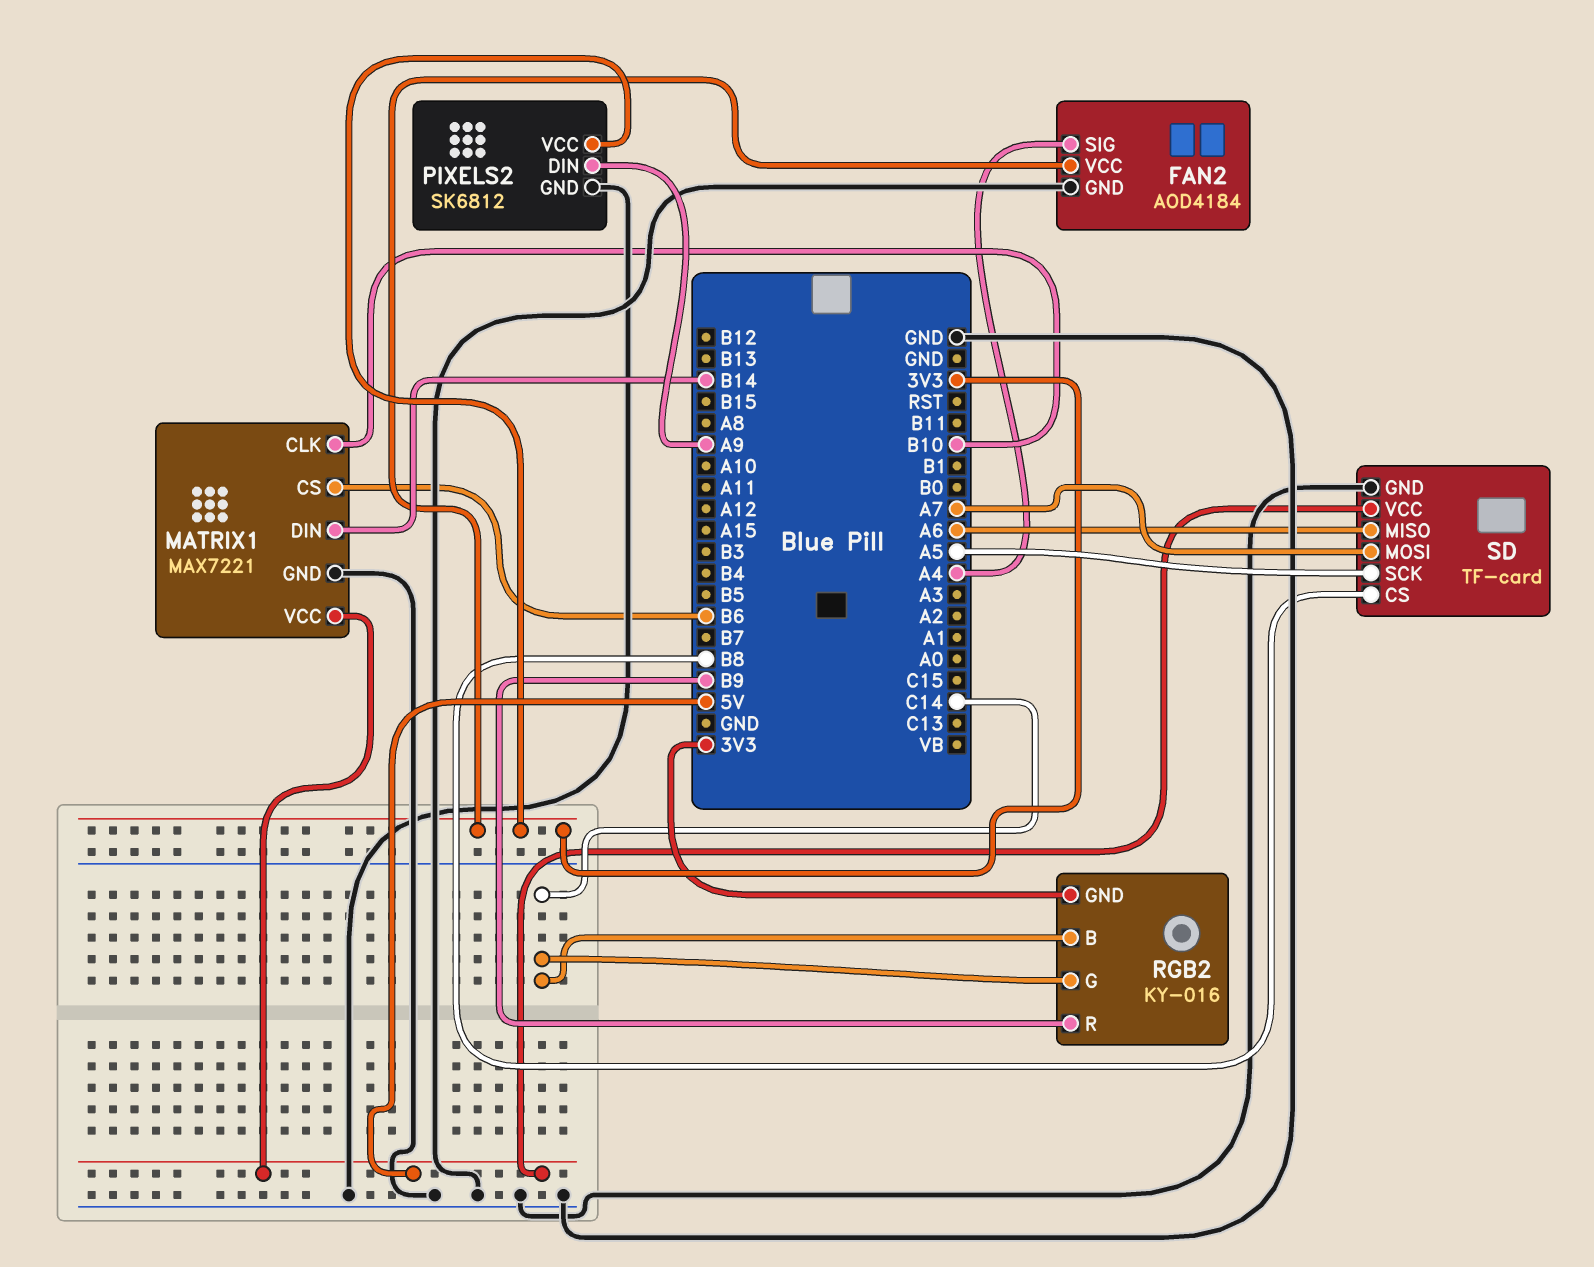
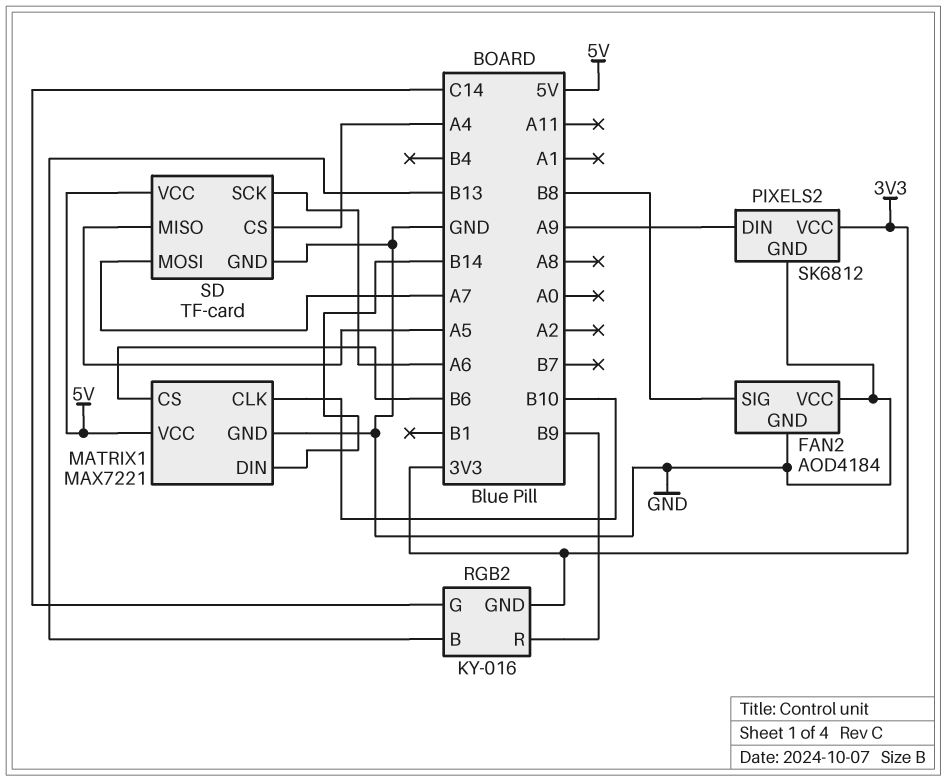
FAN2 pin SIG: A4 -> B8
FAN2 pin VCC: 3V3 -> GND
RGB2 pin B: C14 -> B13
SD pin CS: B8 -> A4
SD pin MISO: A6 -> A5
SD pin SCK: A5 -> A6

